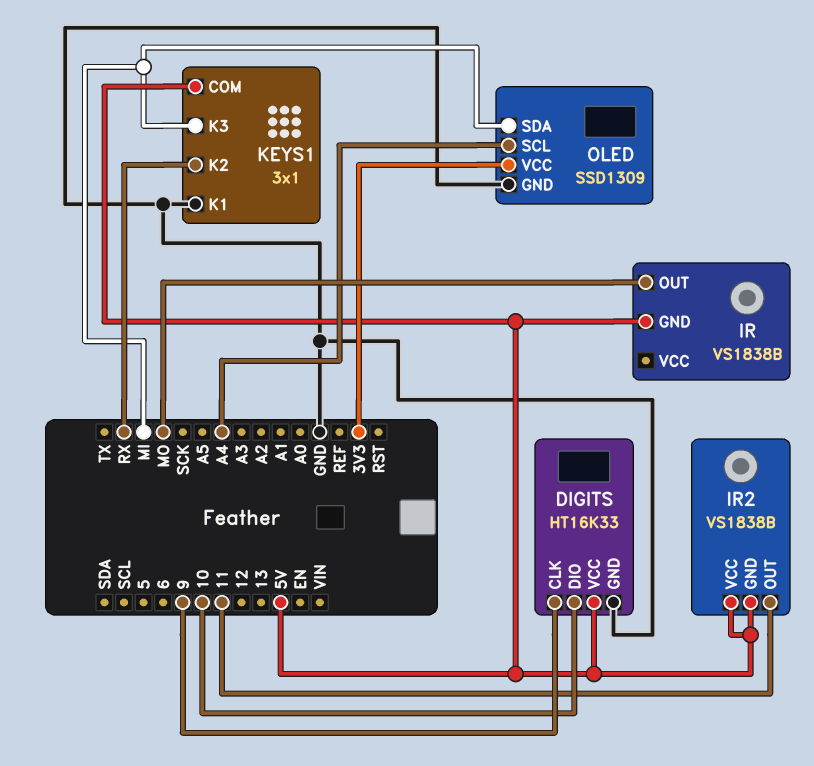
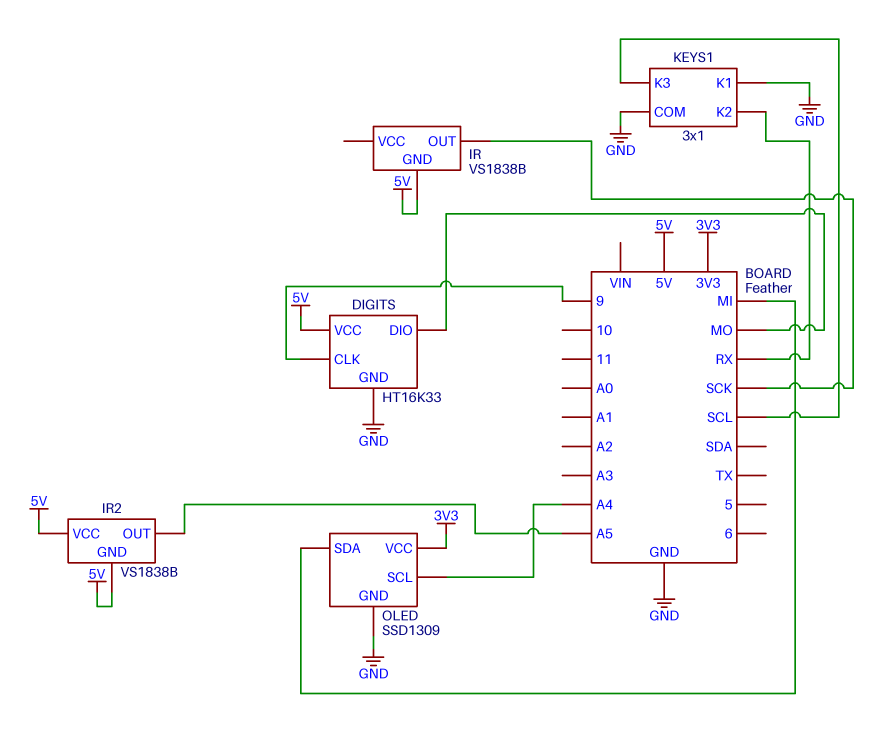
DIGITS pin DIO: 10 -> MO
IR pin OUT: MO -> SCK
IR2 pin OUT: 11 -> A5
KEYS1 pin COM: 5V -> GND
KEYS1 pin K3: MI -> SCL

